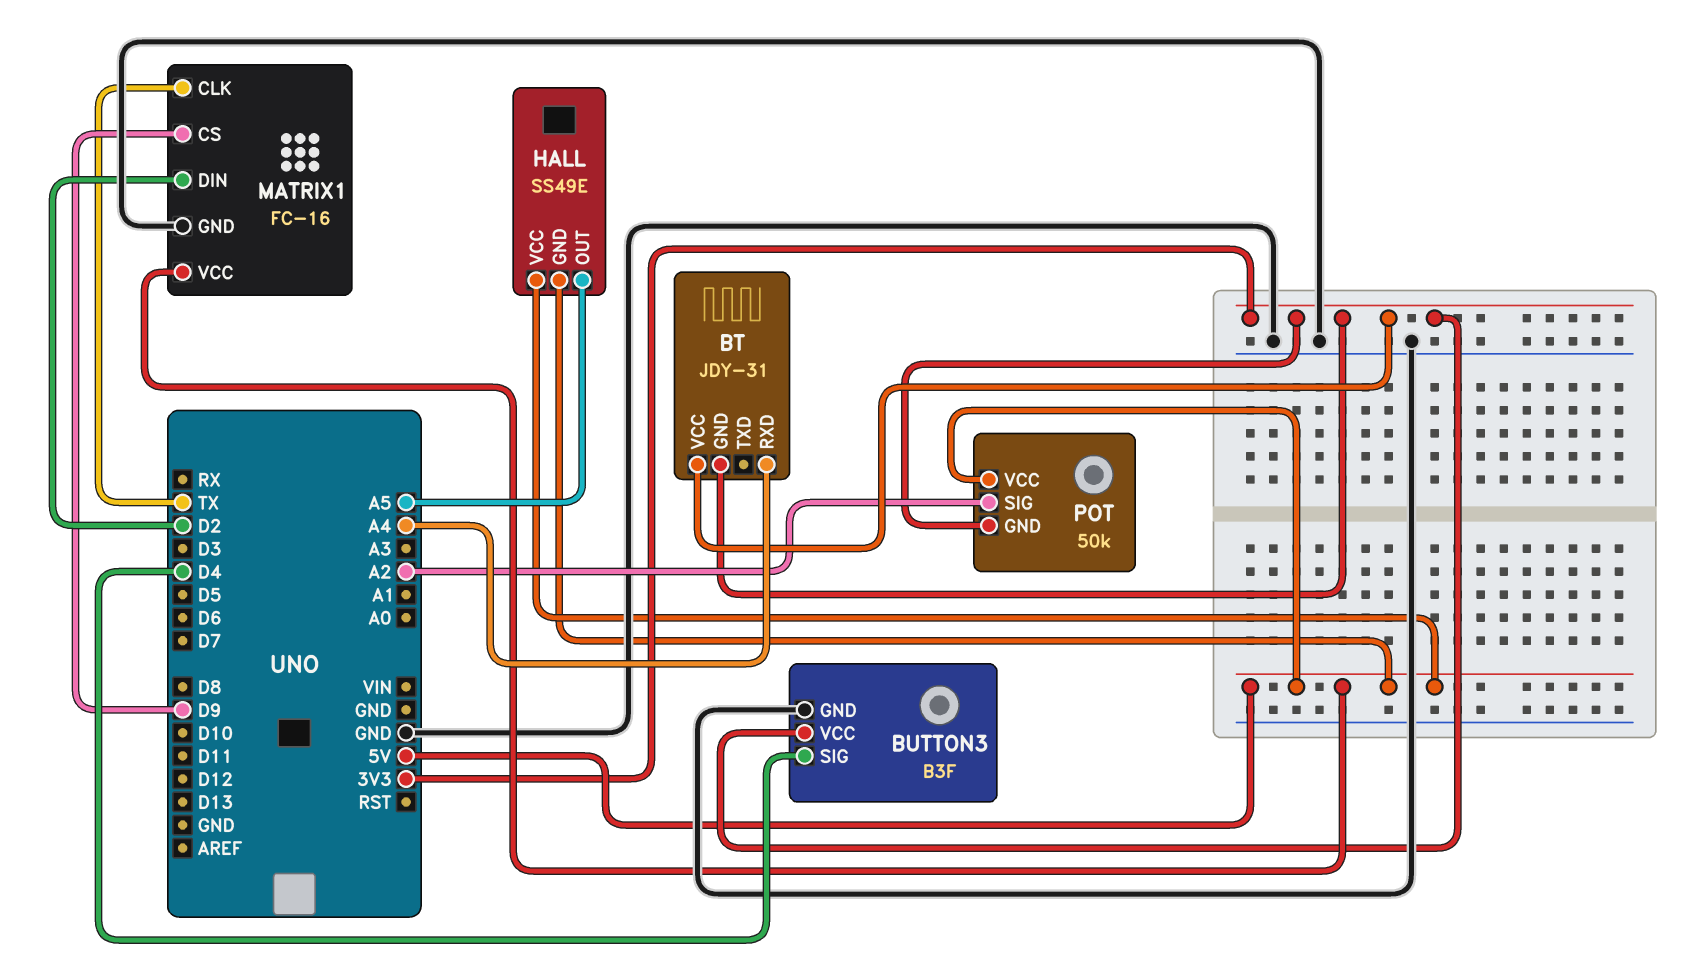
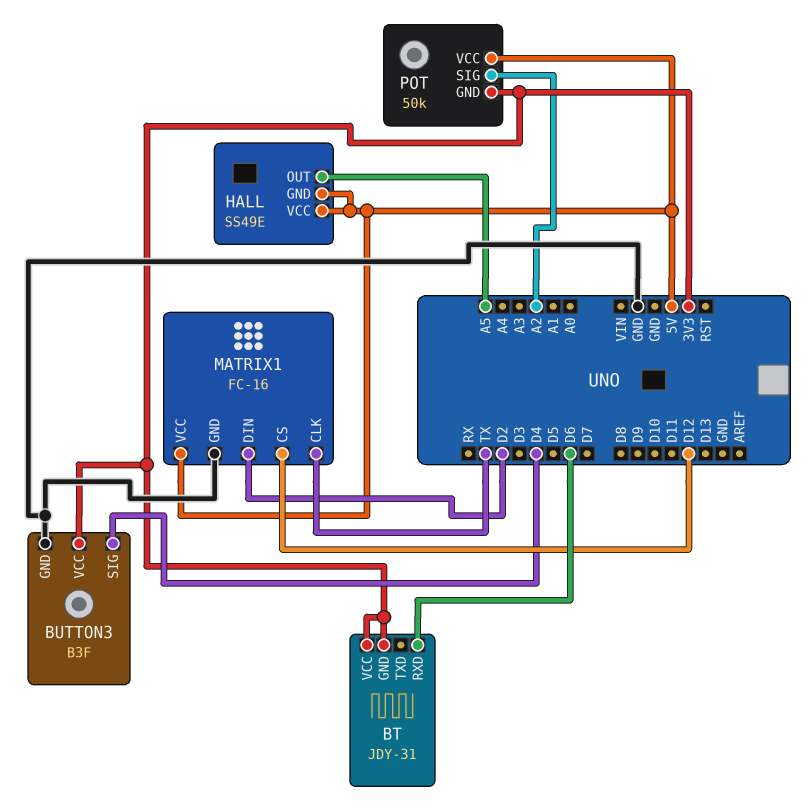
BT pin RXD: A4 -> D6
MATRIX1 pin CS: D9 -> D12

